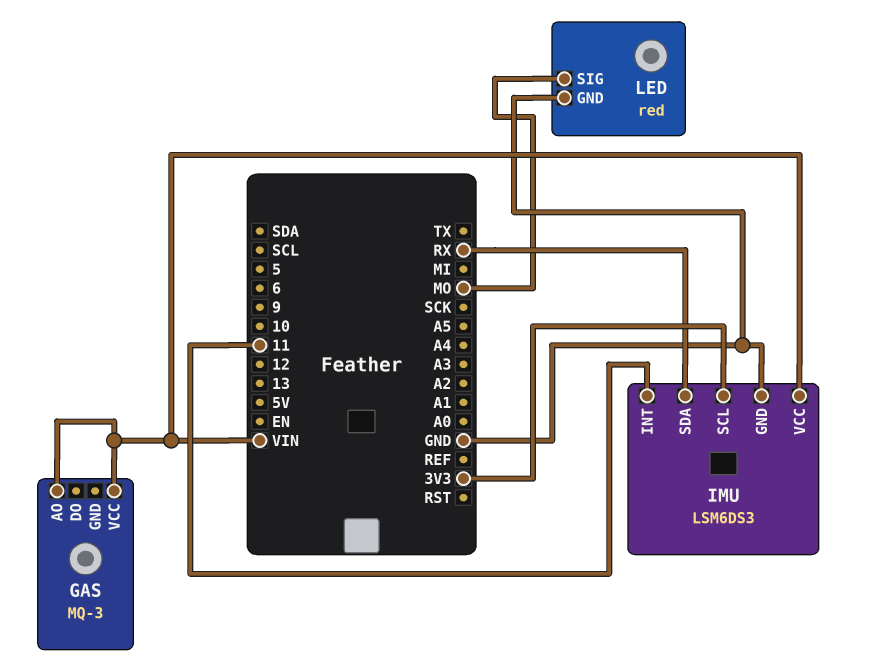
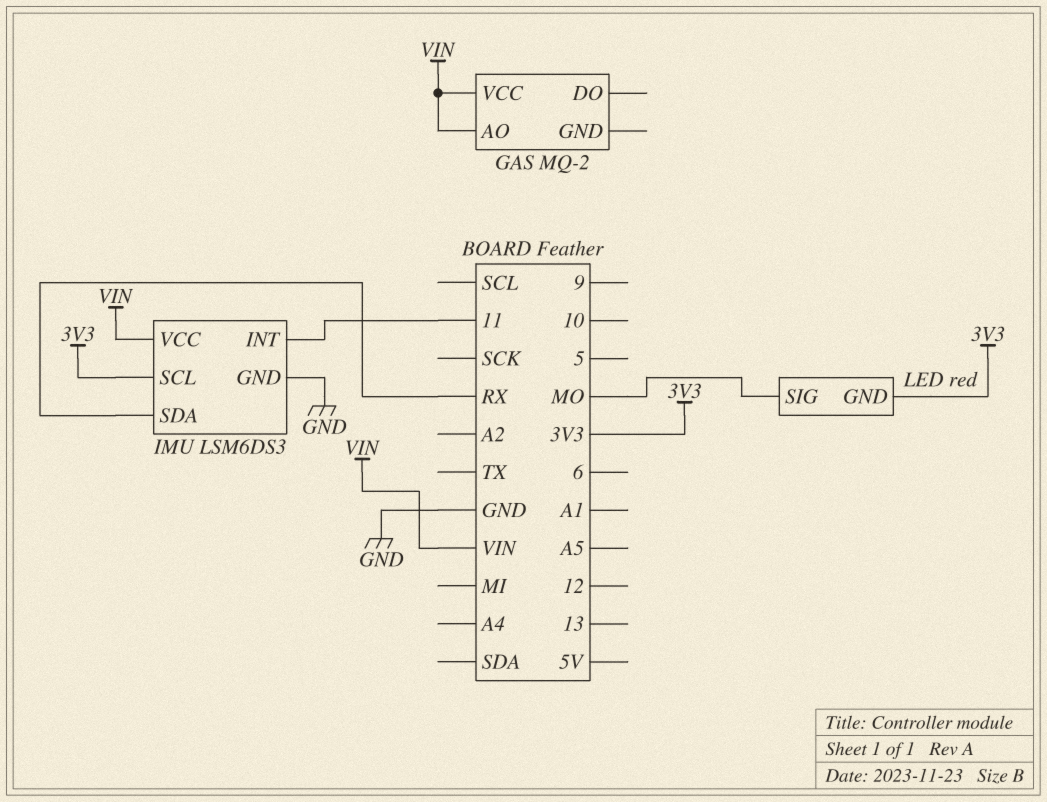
GAS: MQ-3 -> MQ-2
LED pin GND: GND -> 3V3

